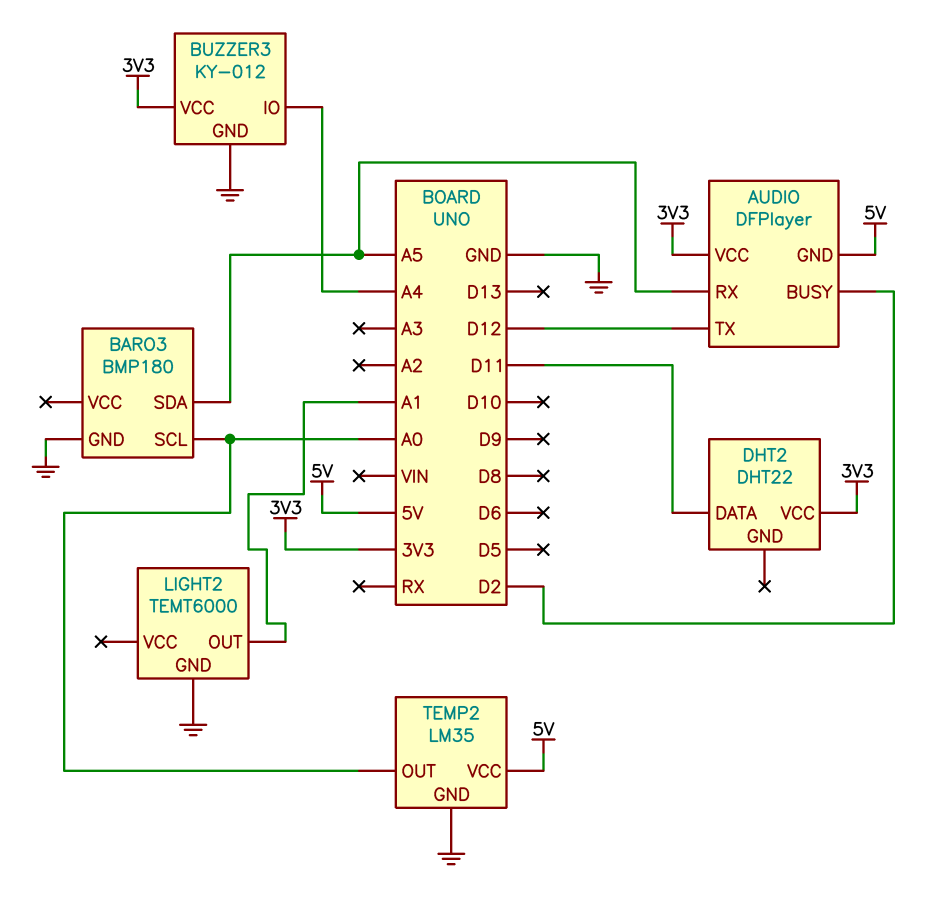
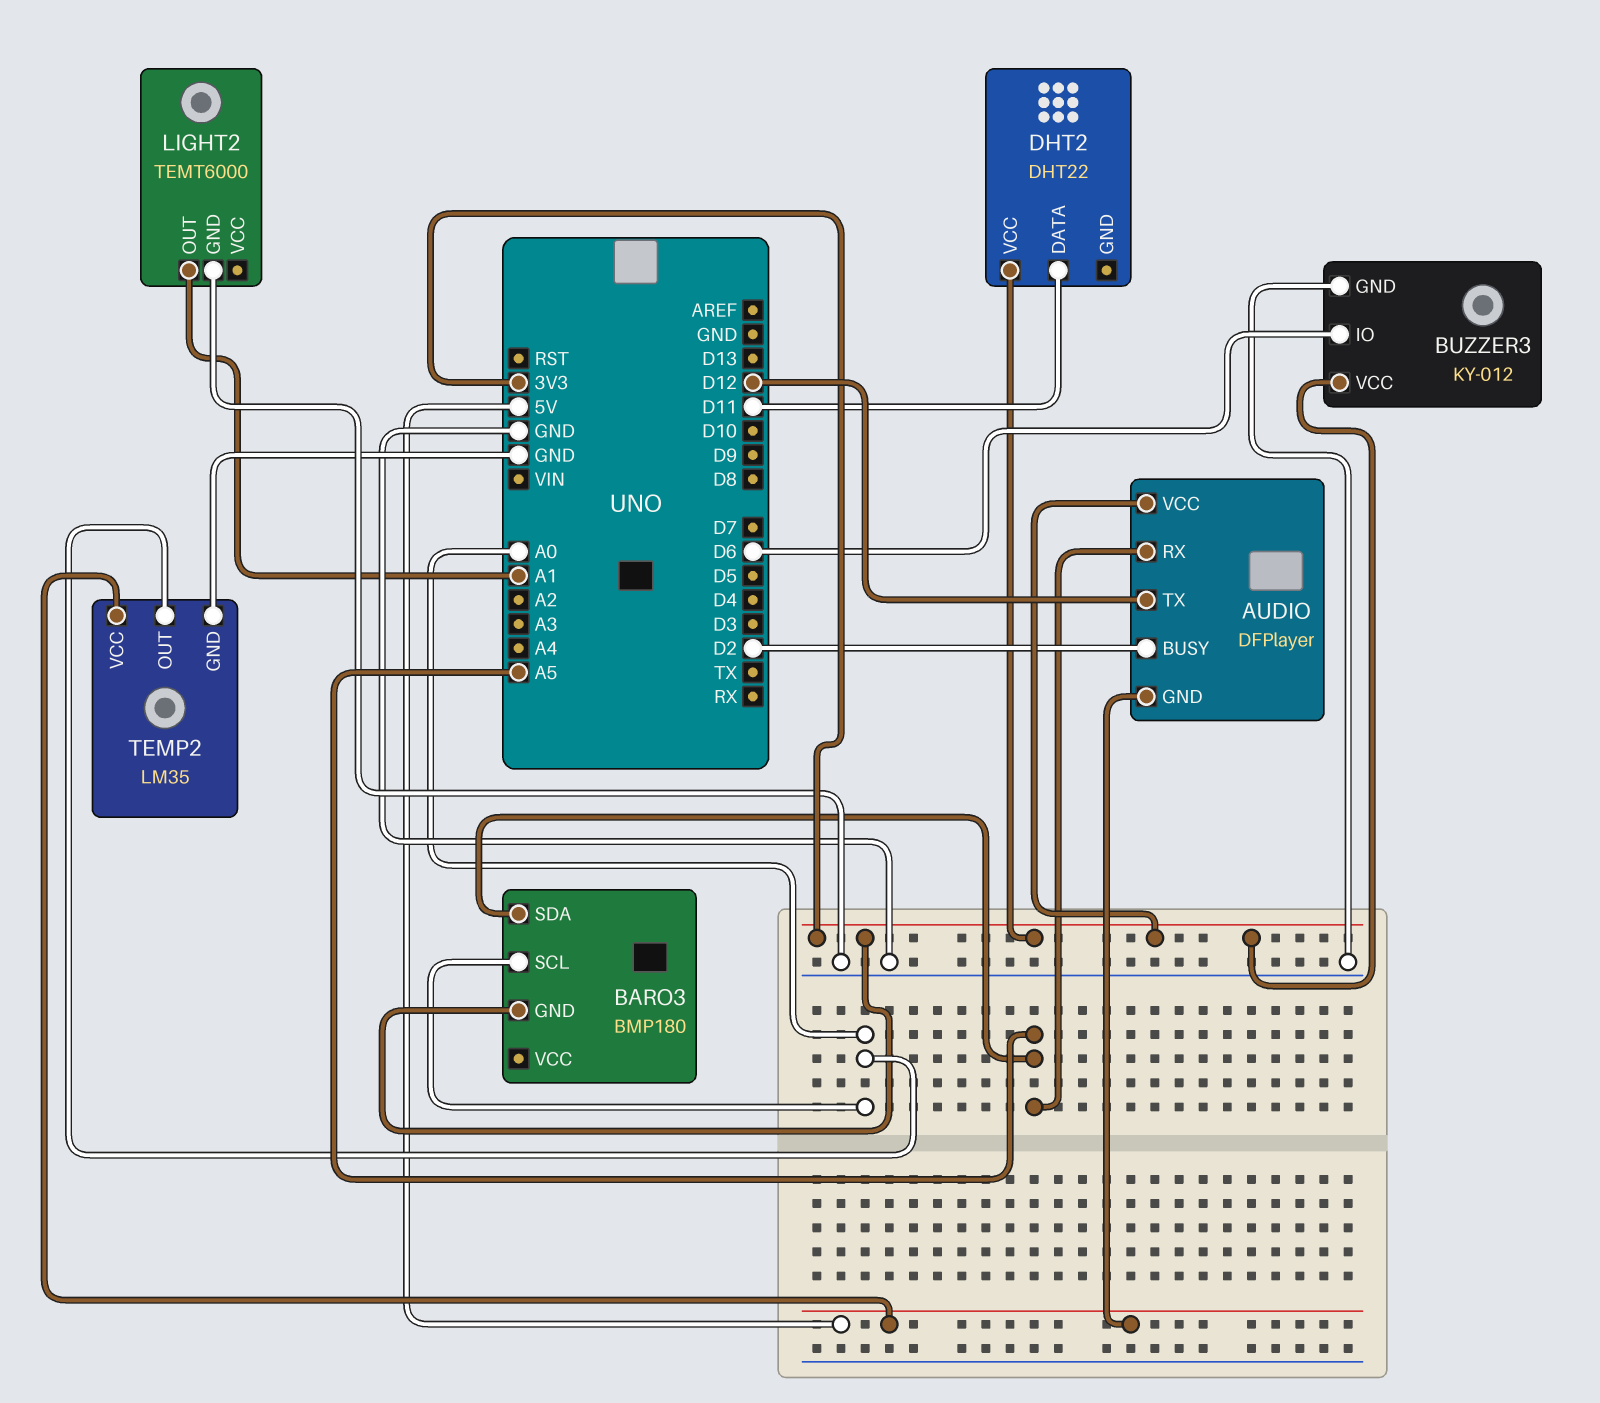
BARO3 pin GND: GND -> 3V3
BUZZER3 pin IO: A4 -> D6

